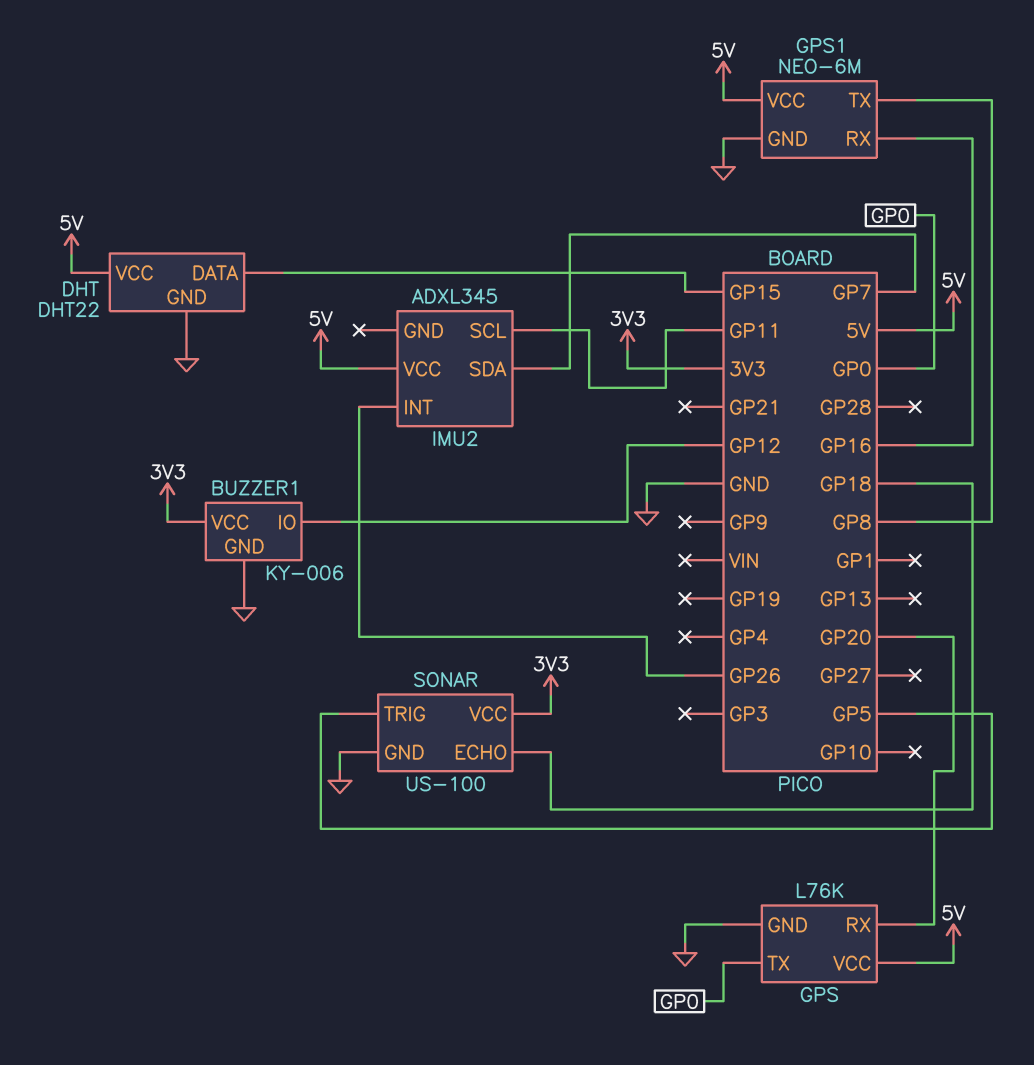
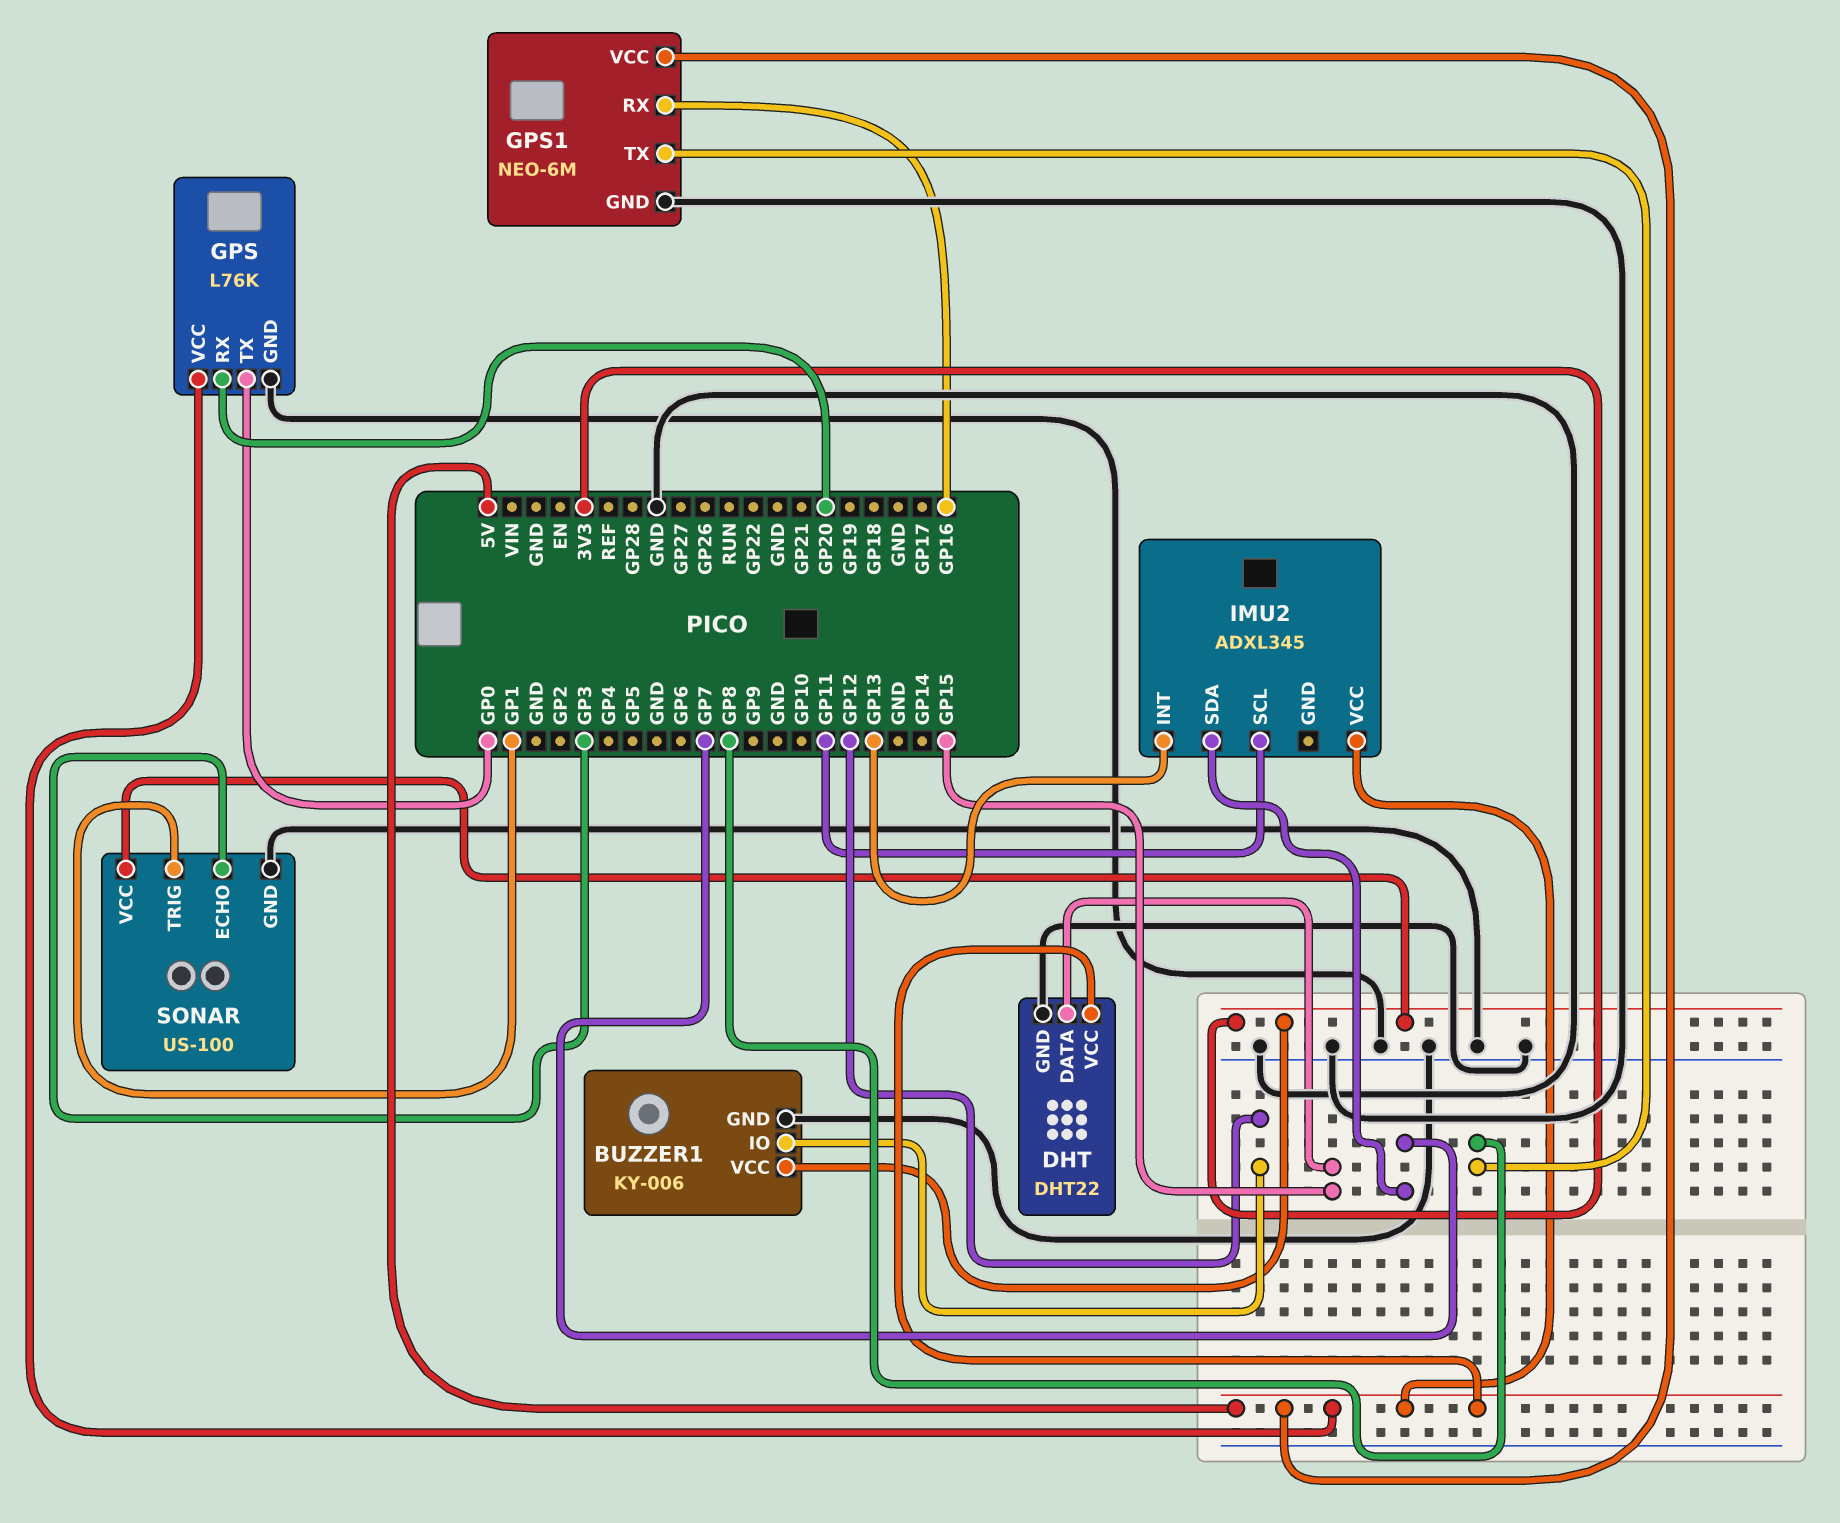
IMU2 pin INT: GP26 -> GP13
SONAR pin ECHO: GP18 -> GP3
SONAR pin TRIG: GP5 -> GP1

